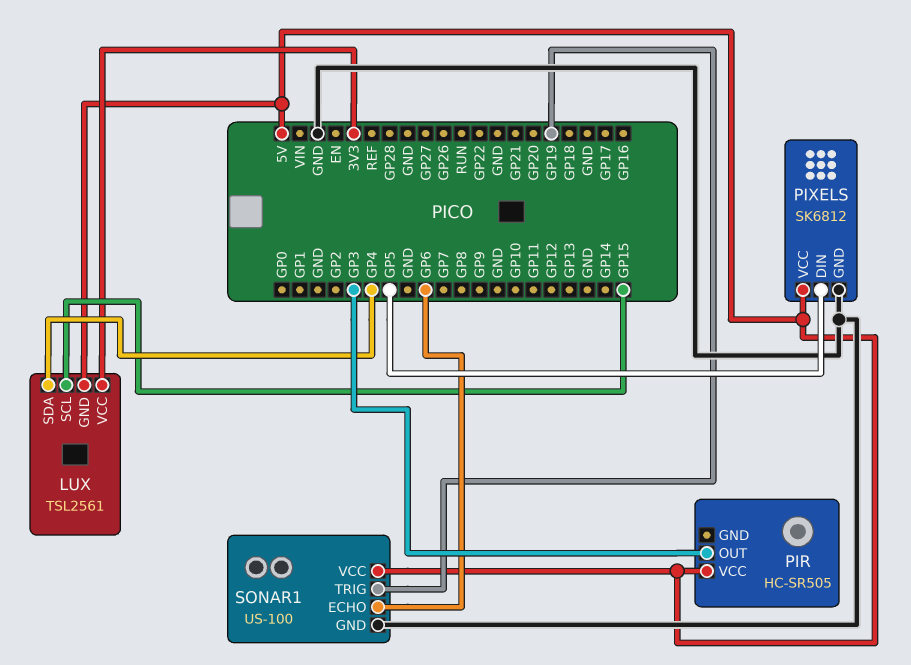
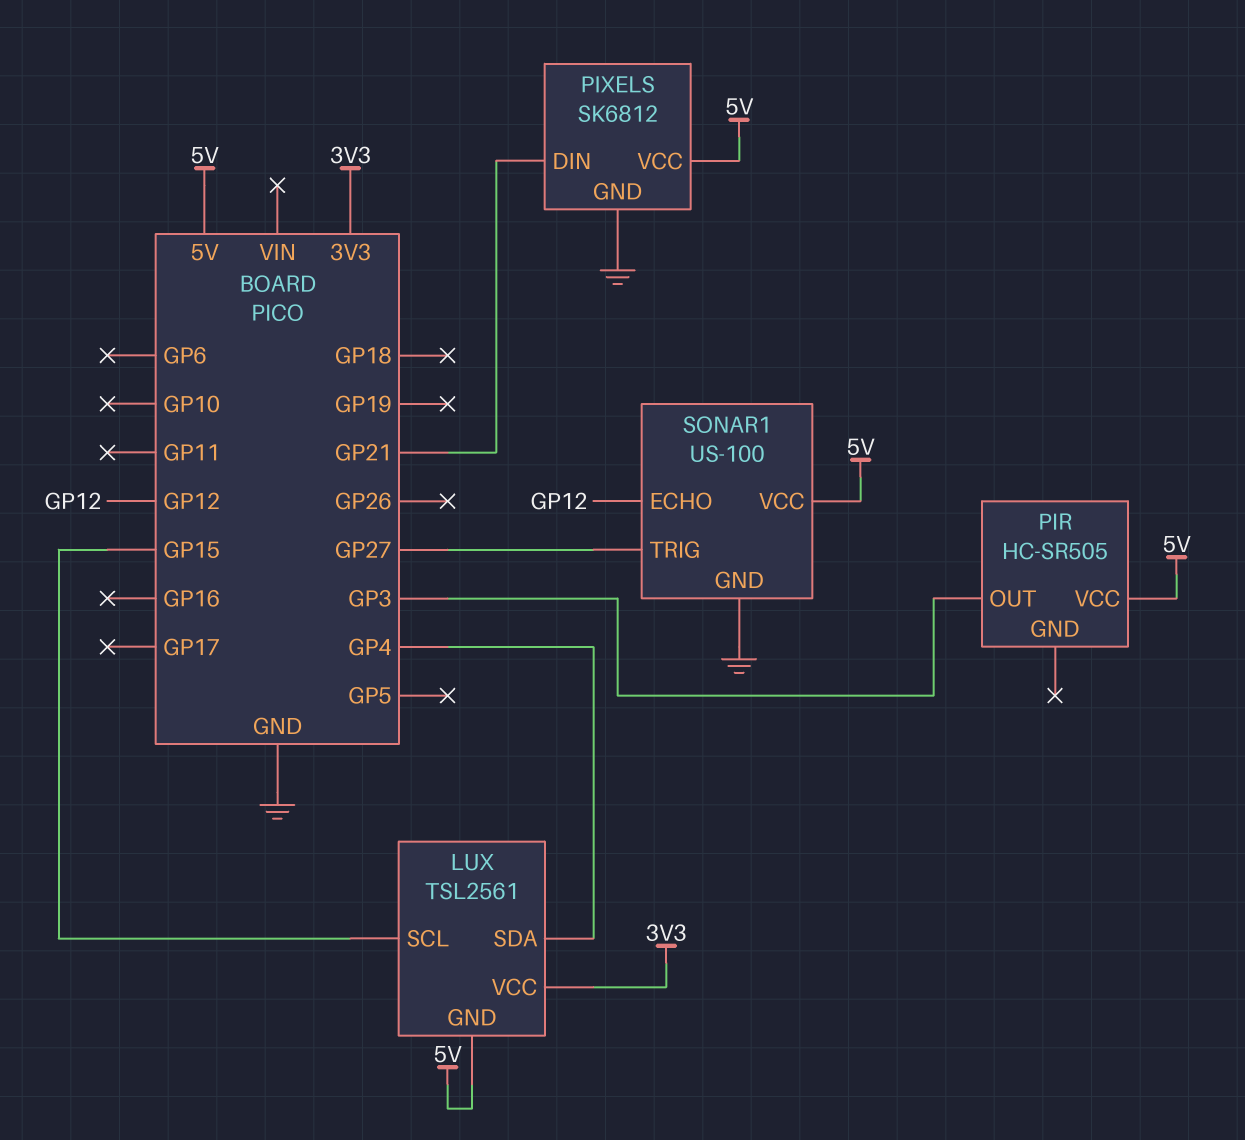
PIXELS pin DIN: GP5 -> GP21
SONAR1 pin ECHO: GP6 -> GP12
SONAR1 pin TRIG: GP19 -> GP27

